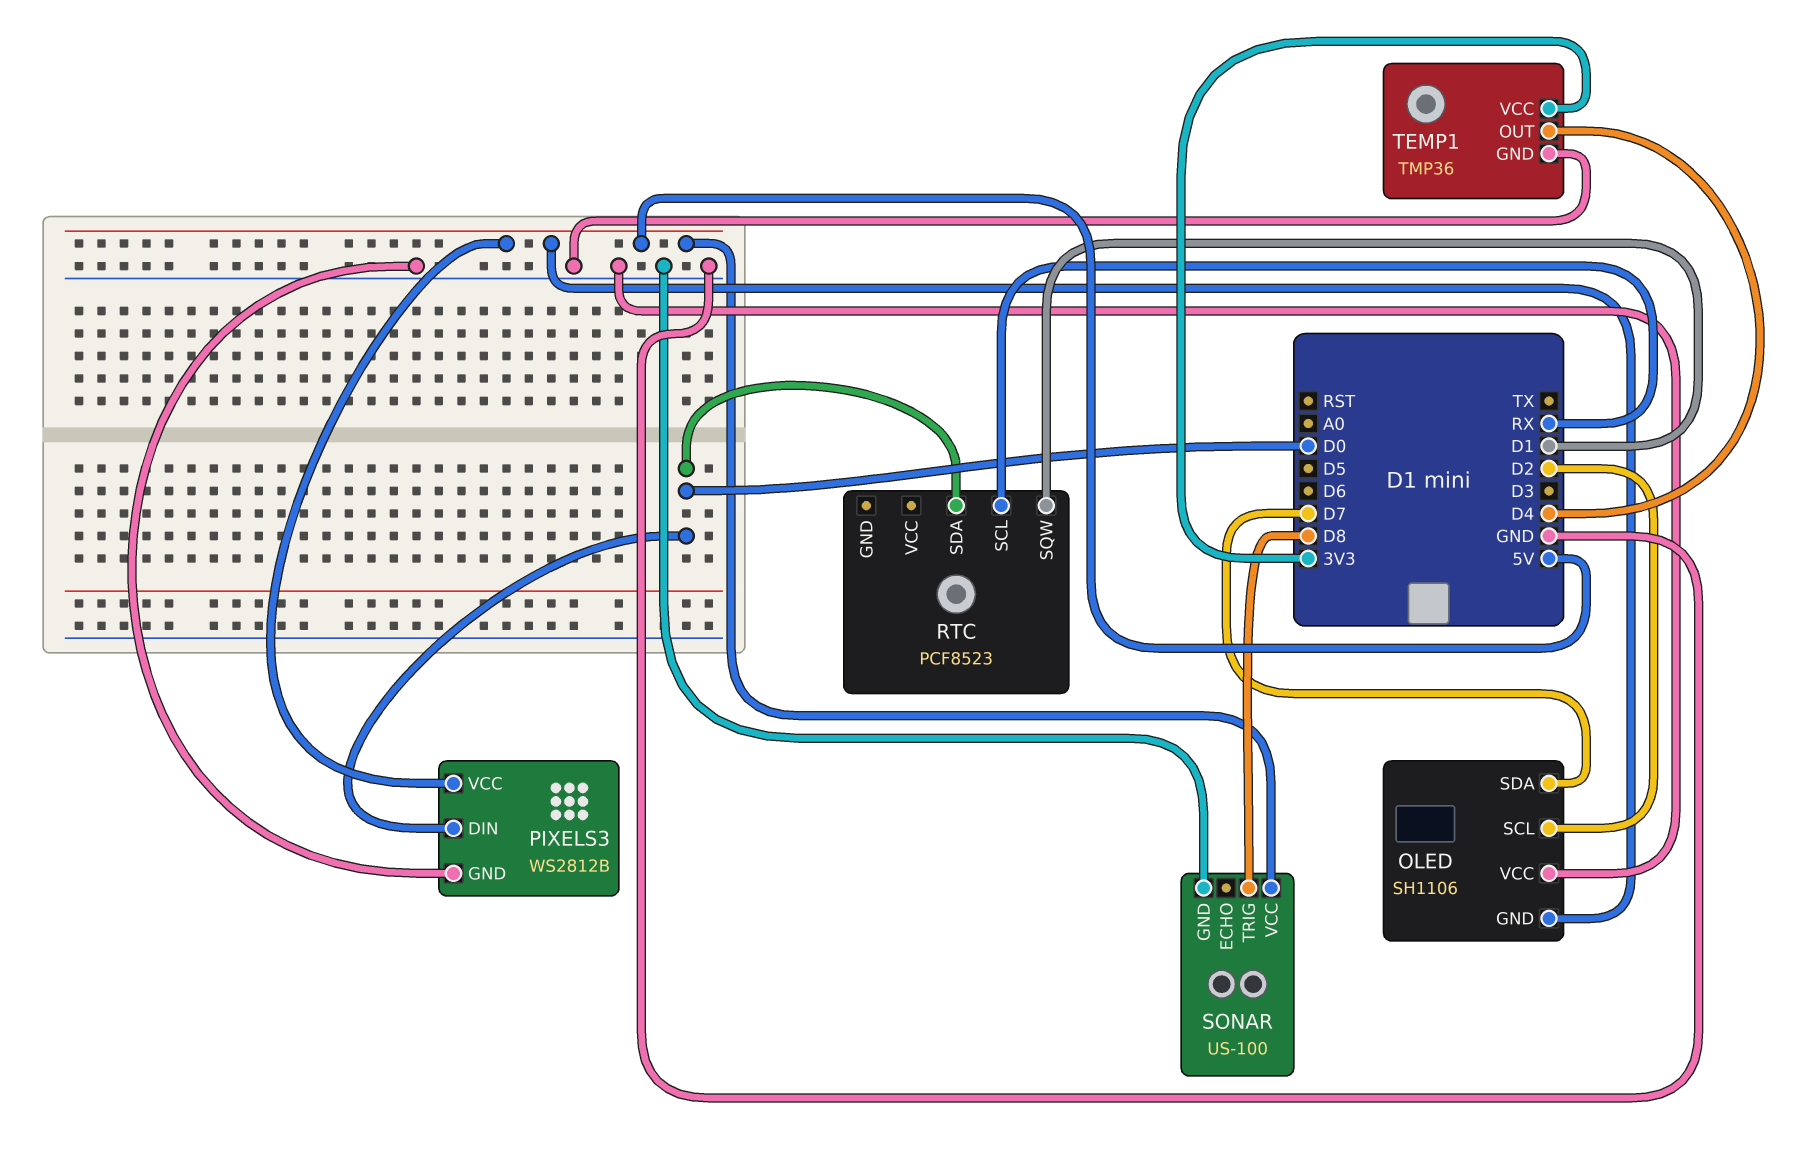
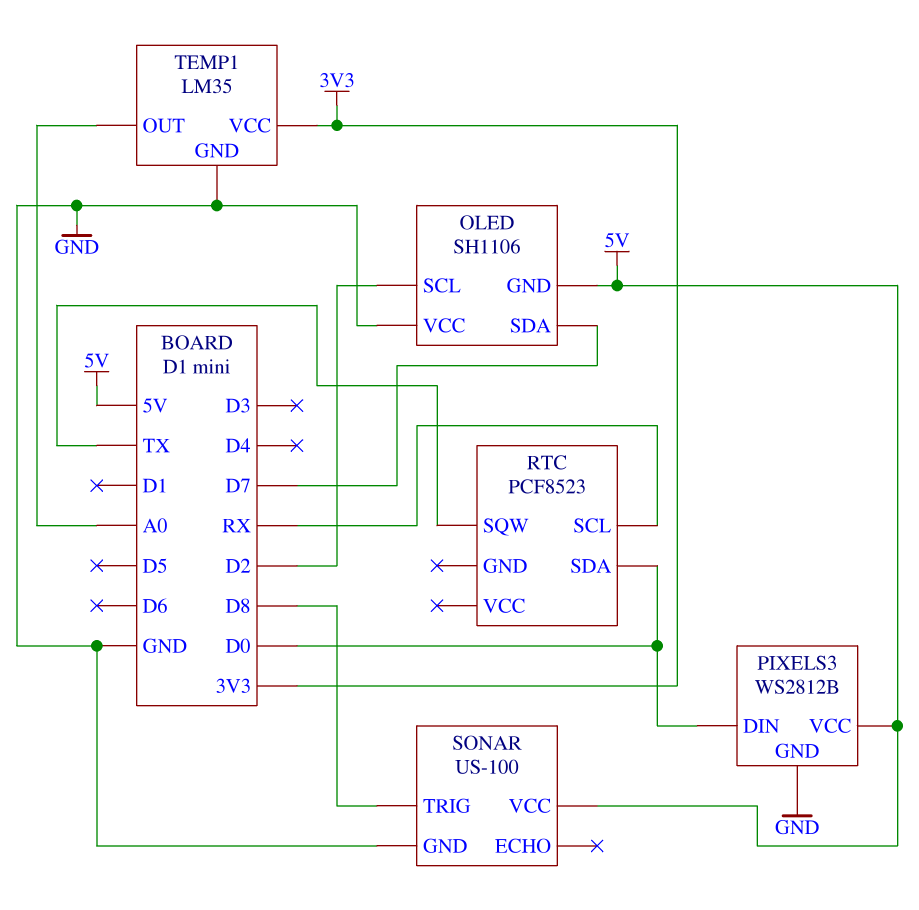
RTC pin SQW: D1 -> TX
TEMP1: TMP36 -> LM35
TEMP1 pin OUT: D4 -> A0

